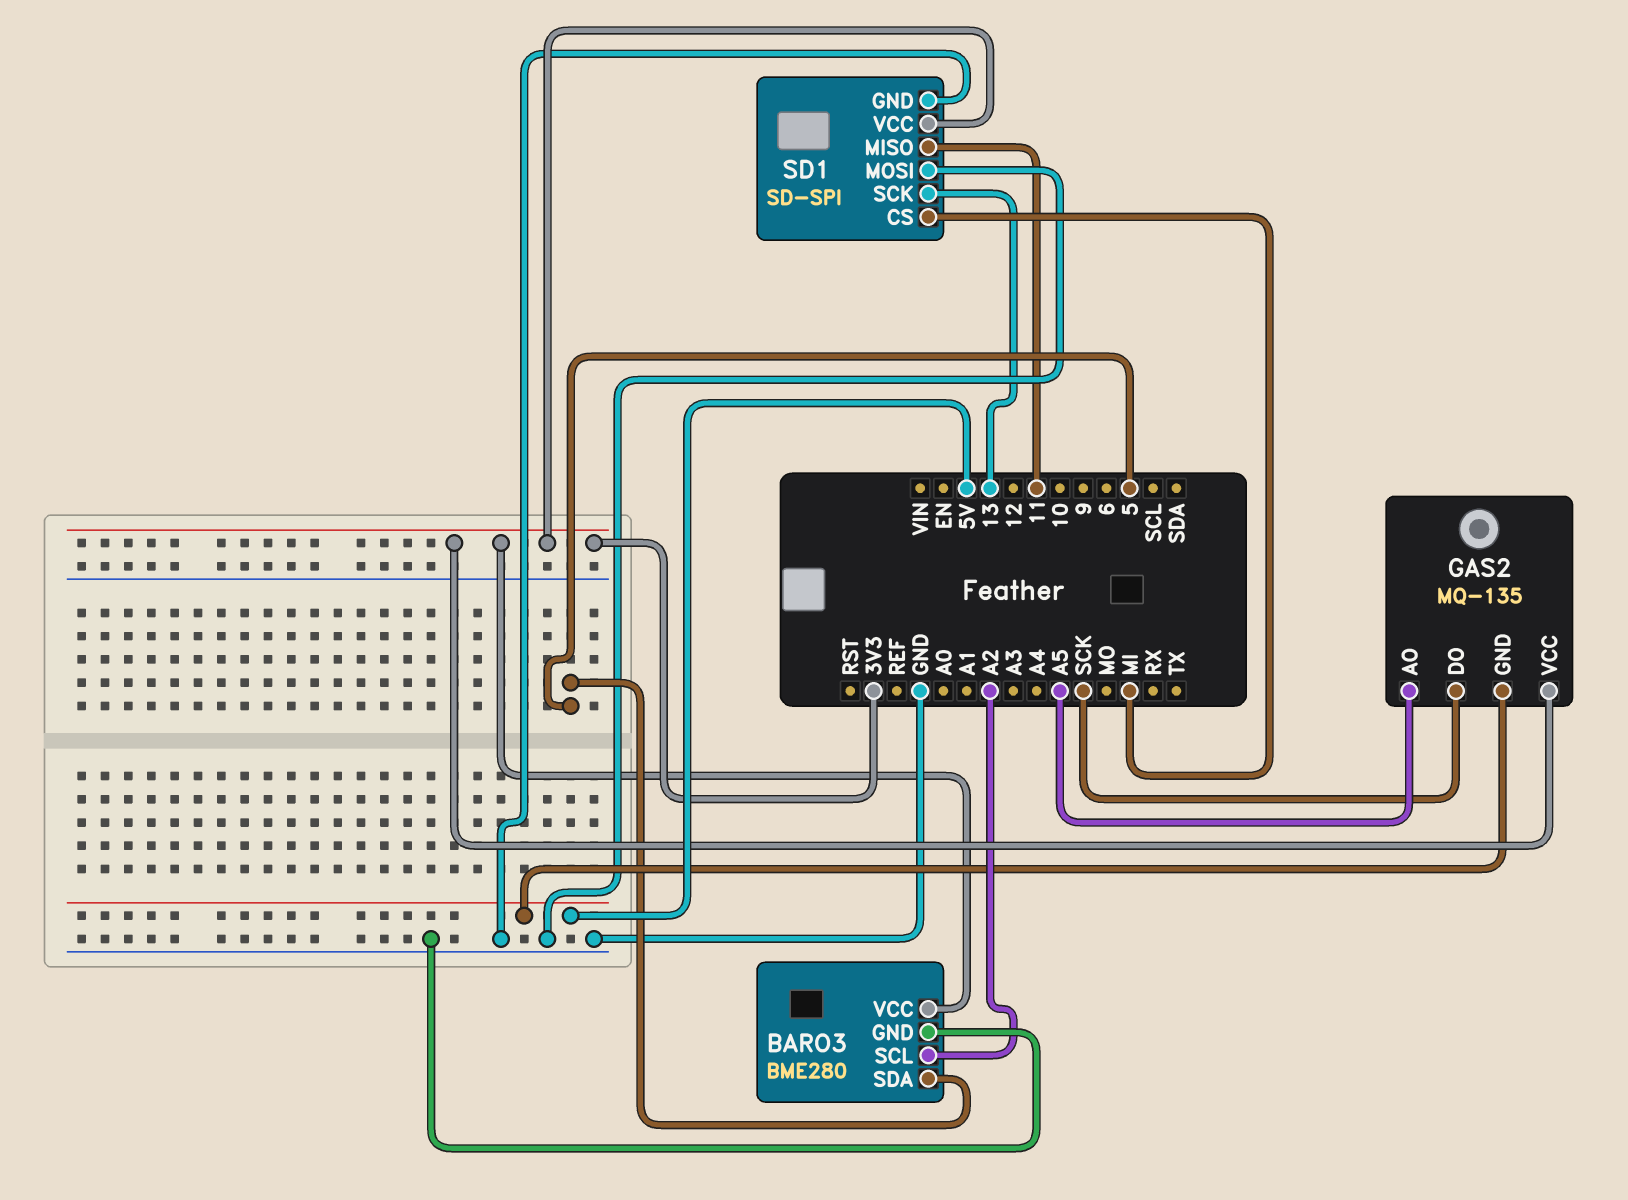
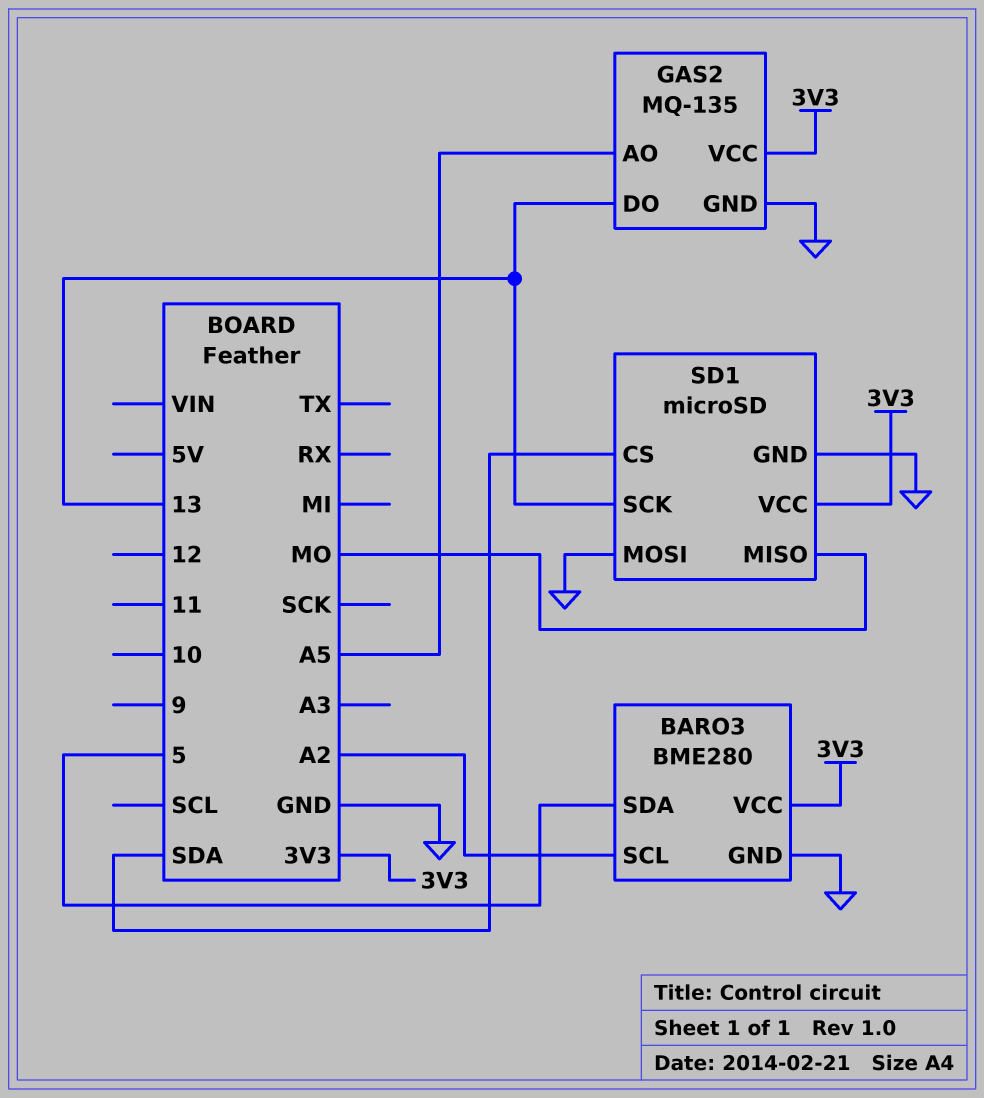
GAS2 pin DO: SCK -> 13
GAS2 pin GND: 5V -> GND
SD1: SD-SPI -> microSD
SD1 pin CS: MI -> SDA
SD1 pin MISO: 11 -> MO

